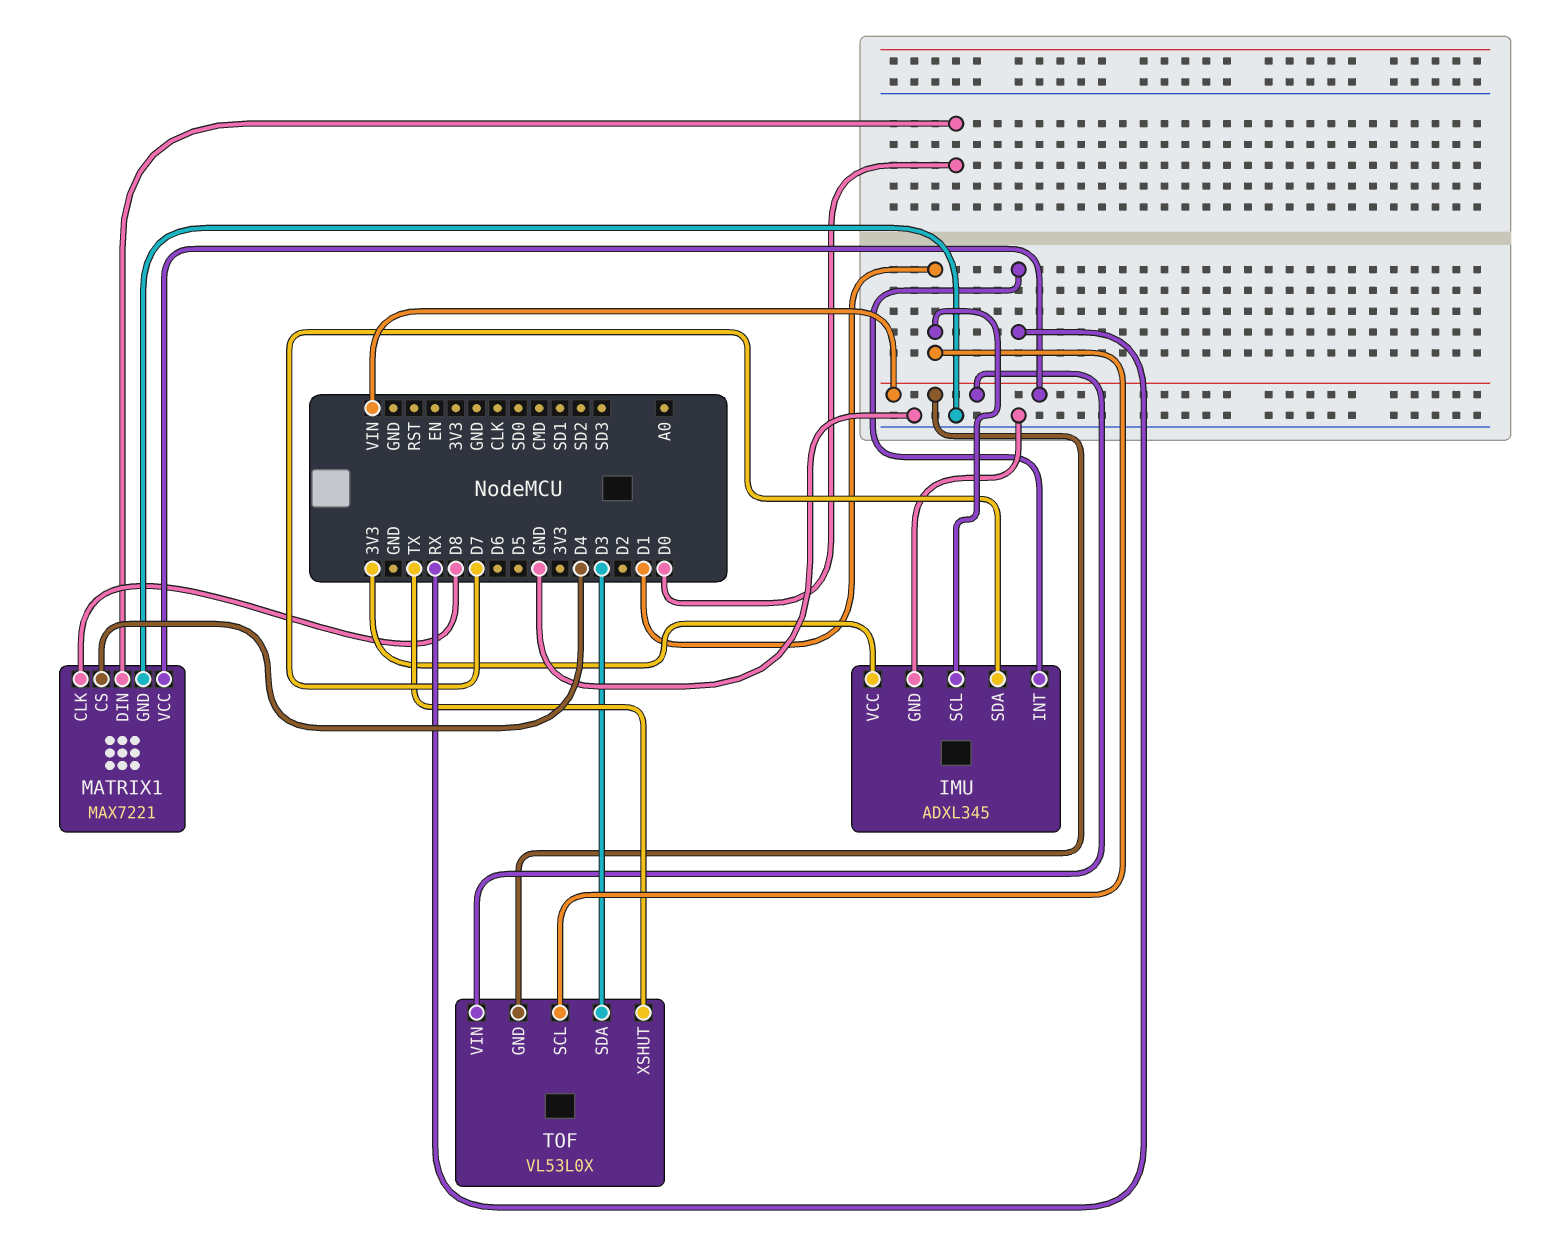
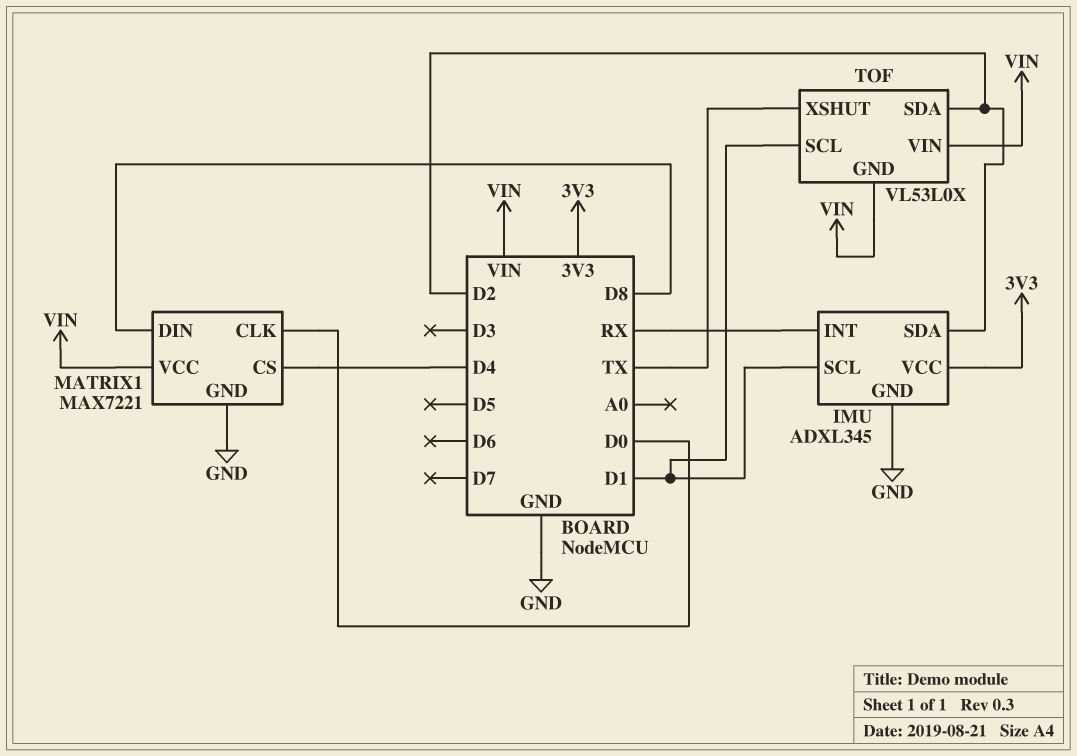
IMU pin SDA: D7 -> D2
MATRIX1 pin CLK: D8 -> D0
MATRIX1 pin DIN: D0 -> D8
TOF pin SDA: D3 -> D2

